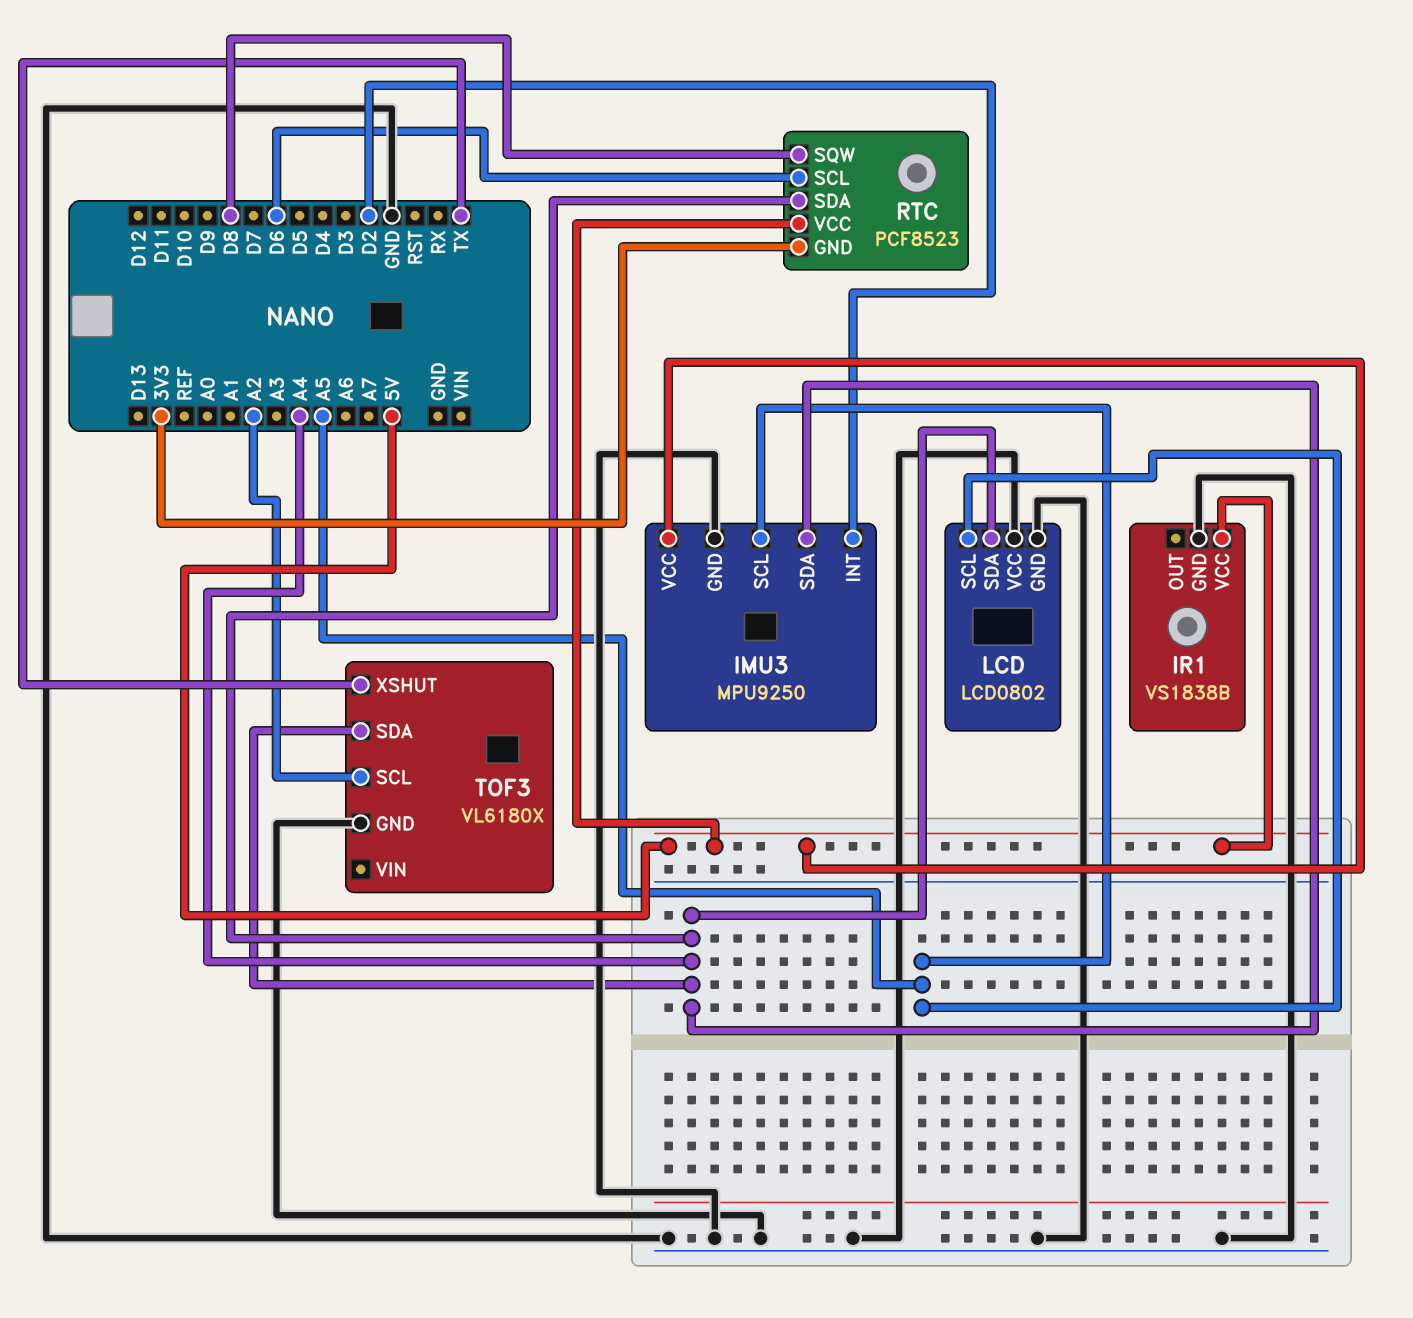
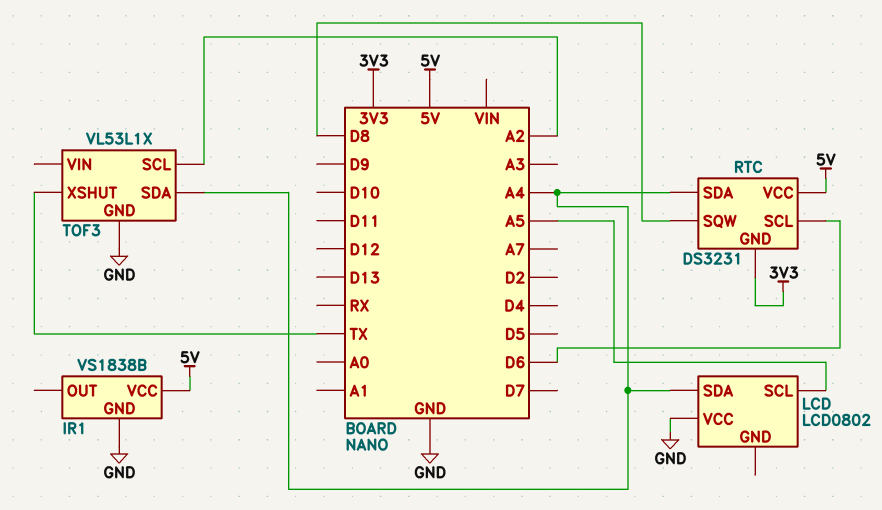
IMU3: MPU9250 -> none
IMU3 pin GND: GND -> none
IMU3 pin INT: D2 -> none
IMU3 pin SCL: A5 -> none
IMU3 pin SDA: A4 -> none
IMU3 pin VCC: 5V -> none
LCD pin GND: GND -> none
RTC: PCF8523 -> DS3231
TOF3: VL6180X -> VL53L1X

